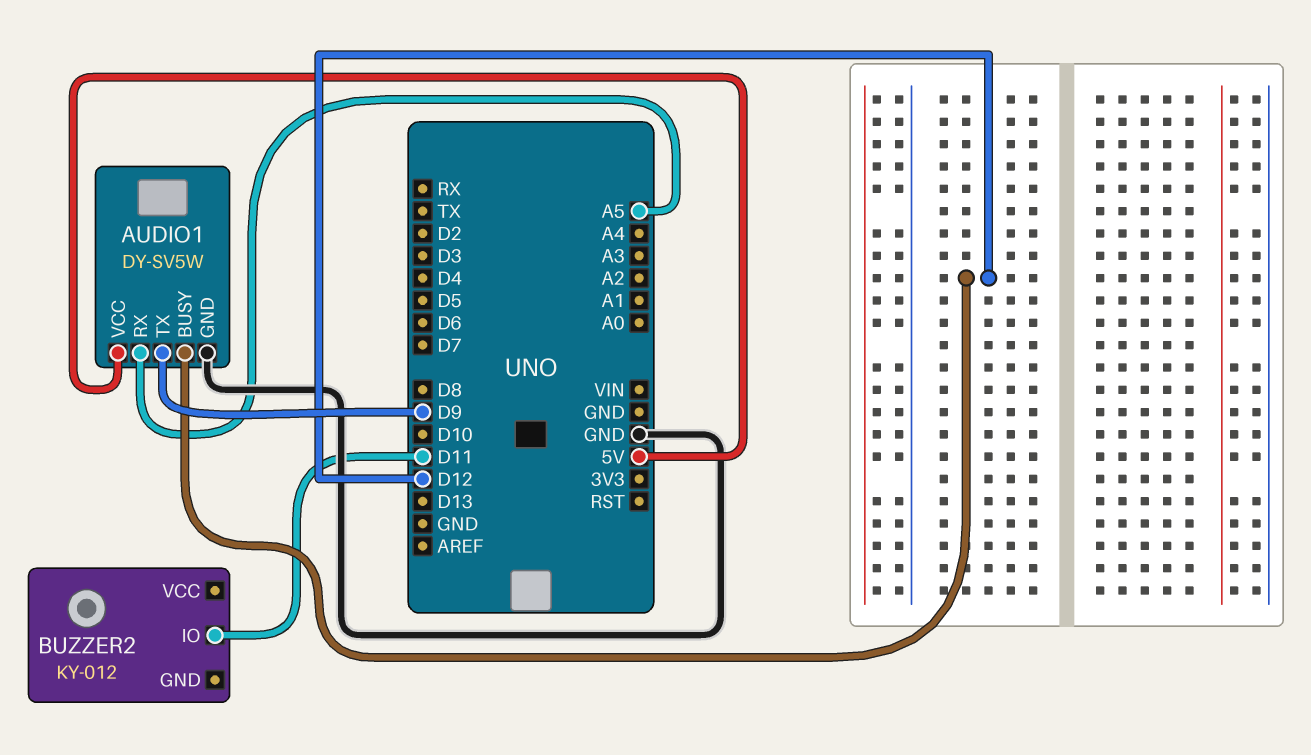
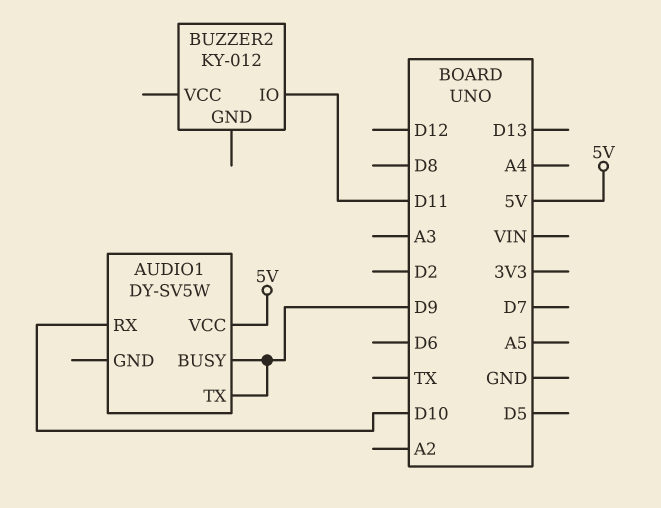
AUDIO1 pin BUSY: D12 -> D9
AUDIO1 pin GND: GND -> none
AUDIO1 pin RX: A5 -> D10

